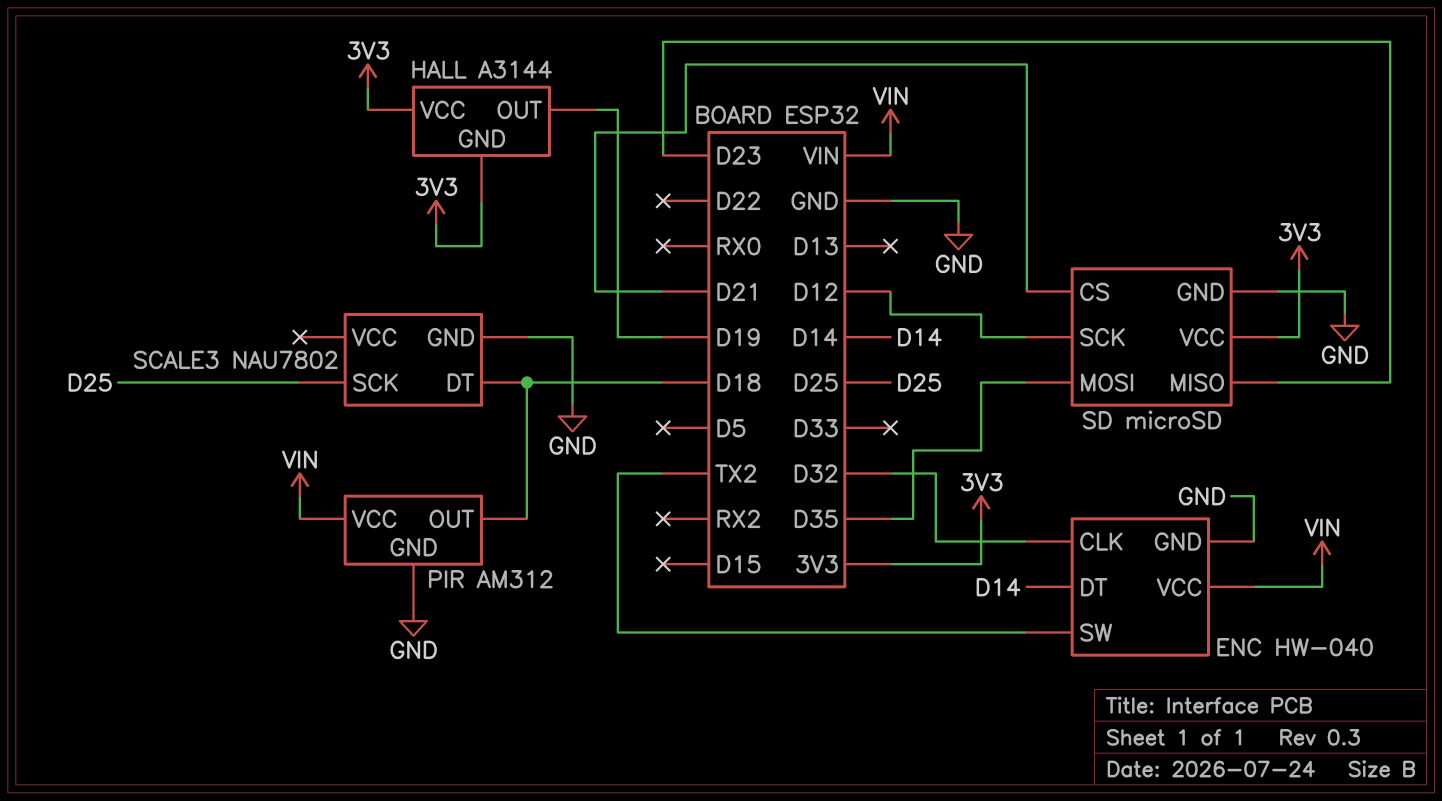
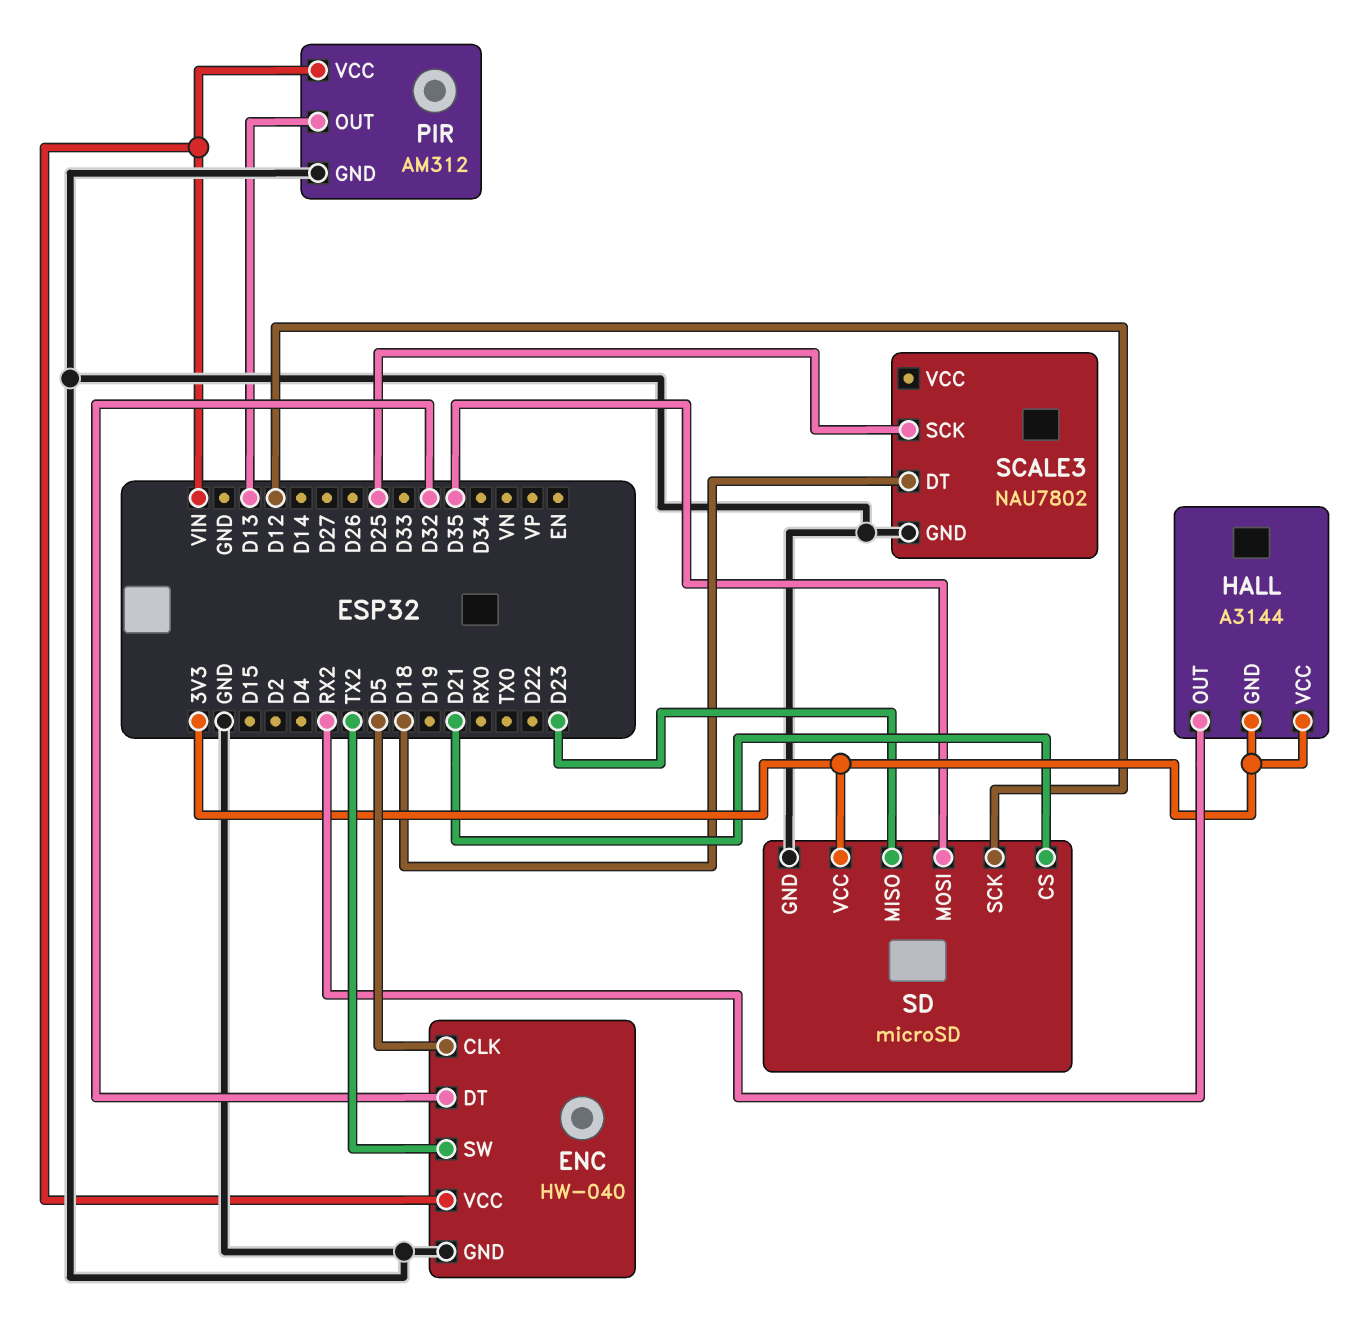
ENC pin CLK: D32 -> D5
ENC pin DT: D14 -> D32
HALL pin OUT: D19 -> RX2
PIR pin OUT: D18 -> D13

